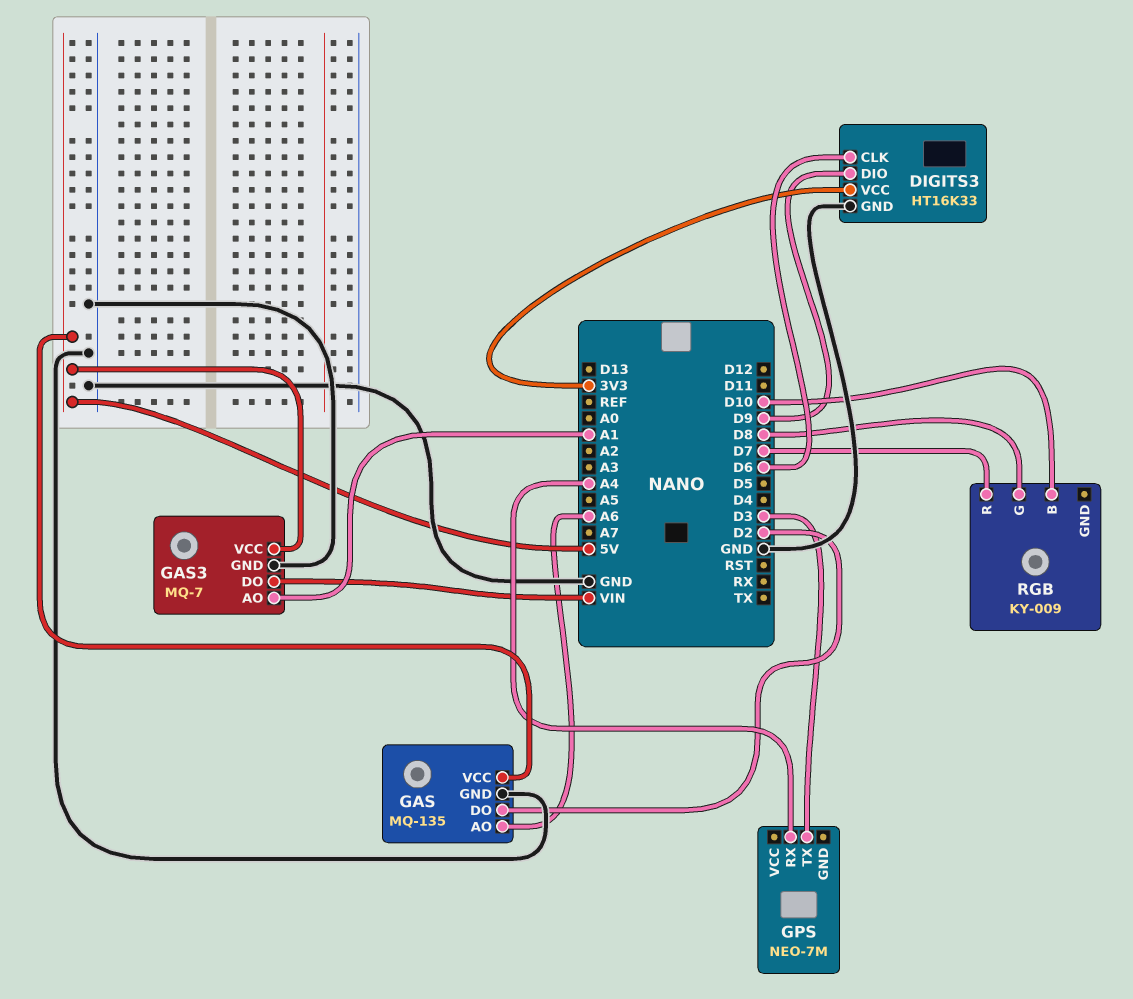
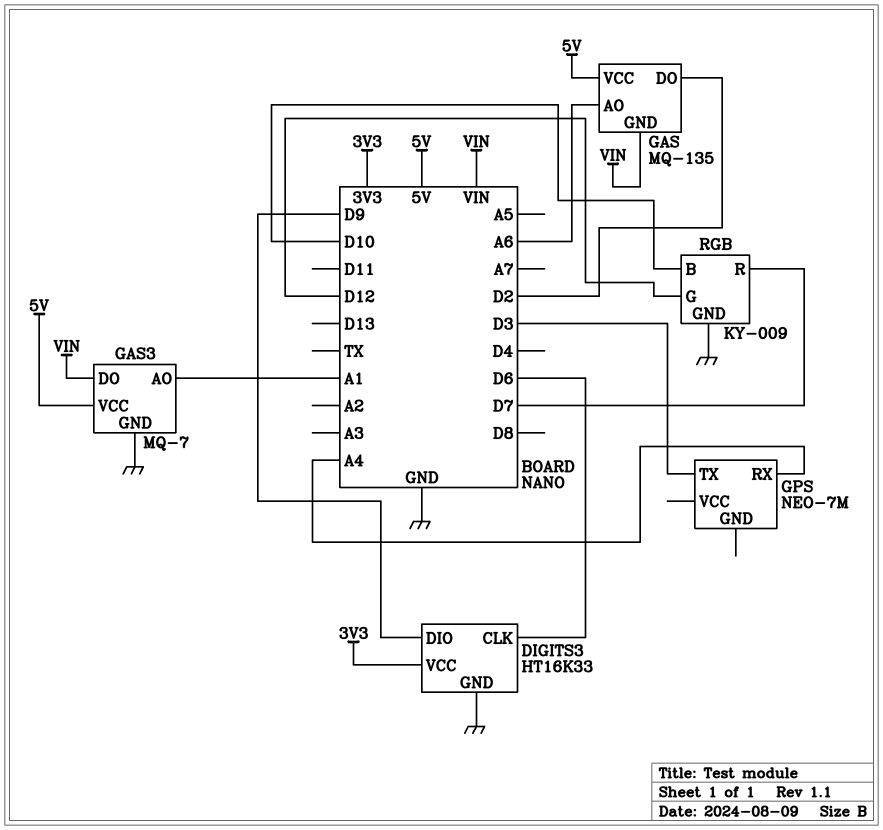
GAS pin GND: GND -> VIN
RGB pin G: D8 -> D12
RGB pin GND: none -> GND

